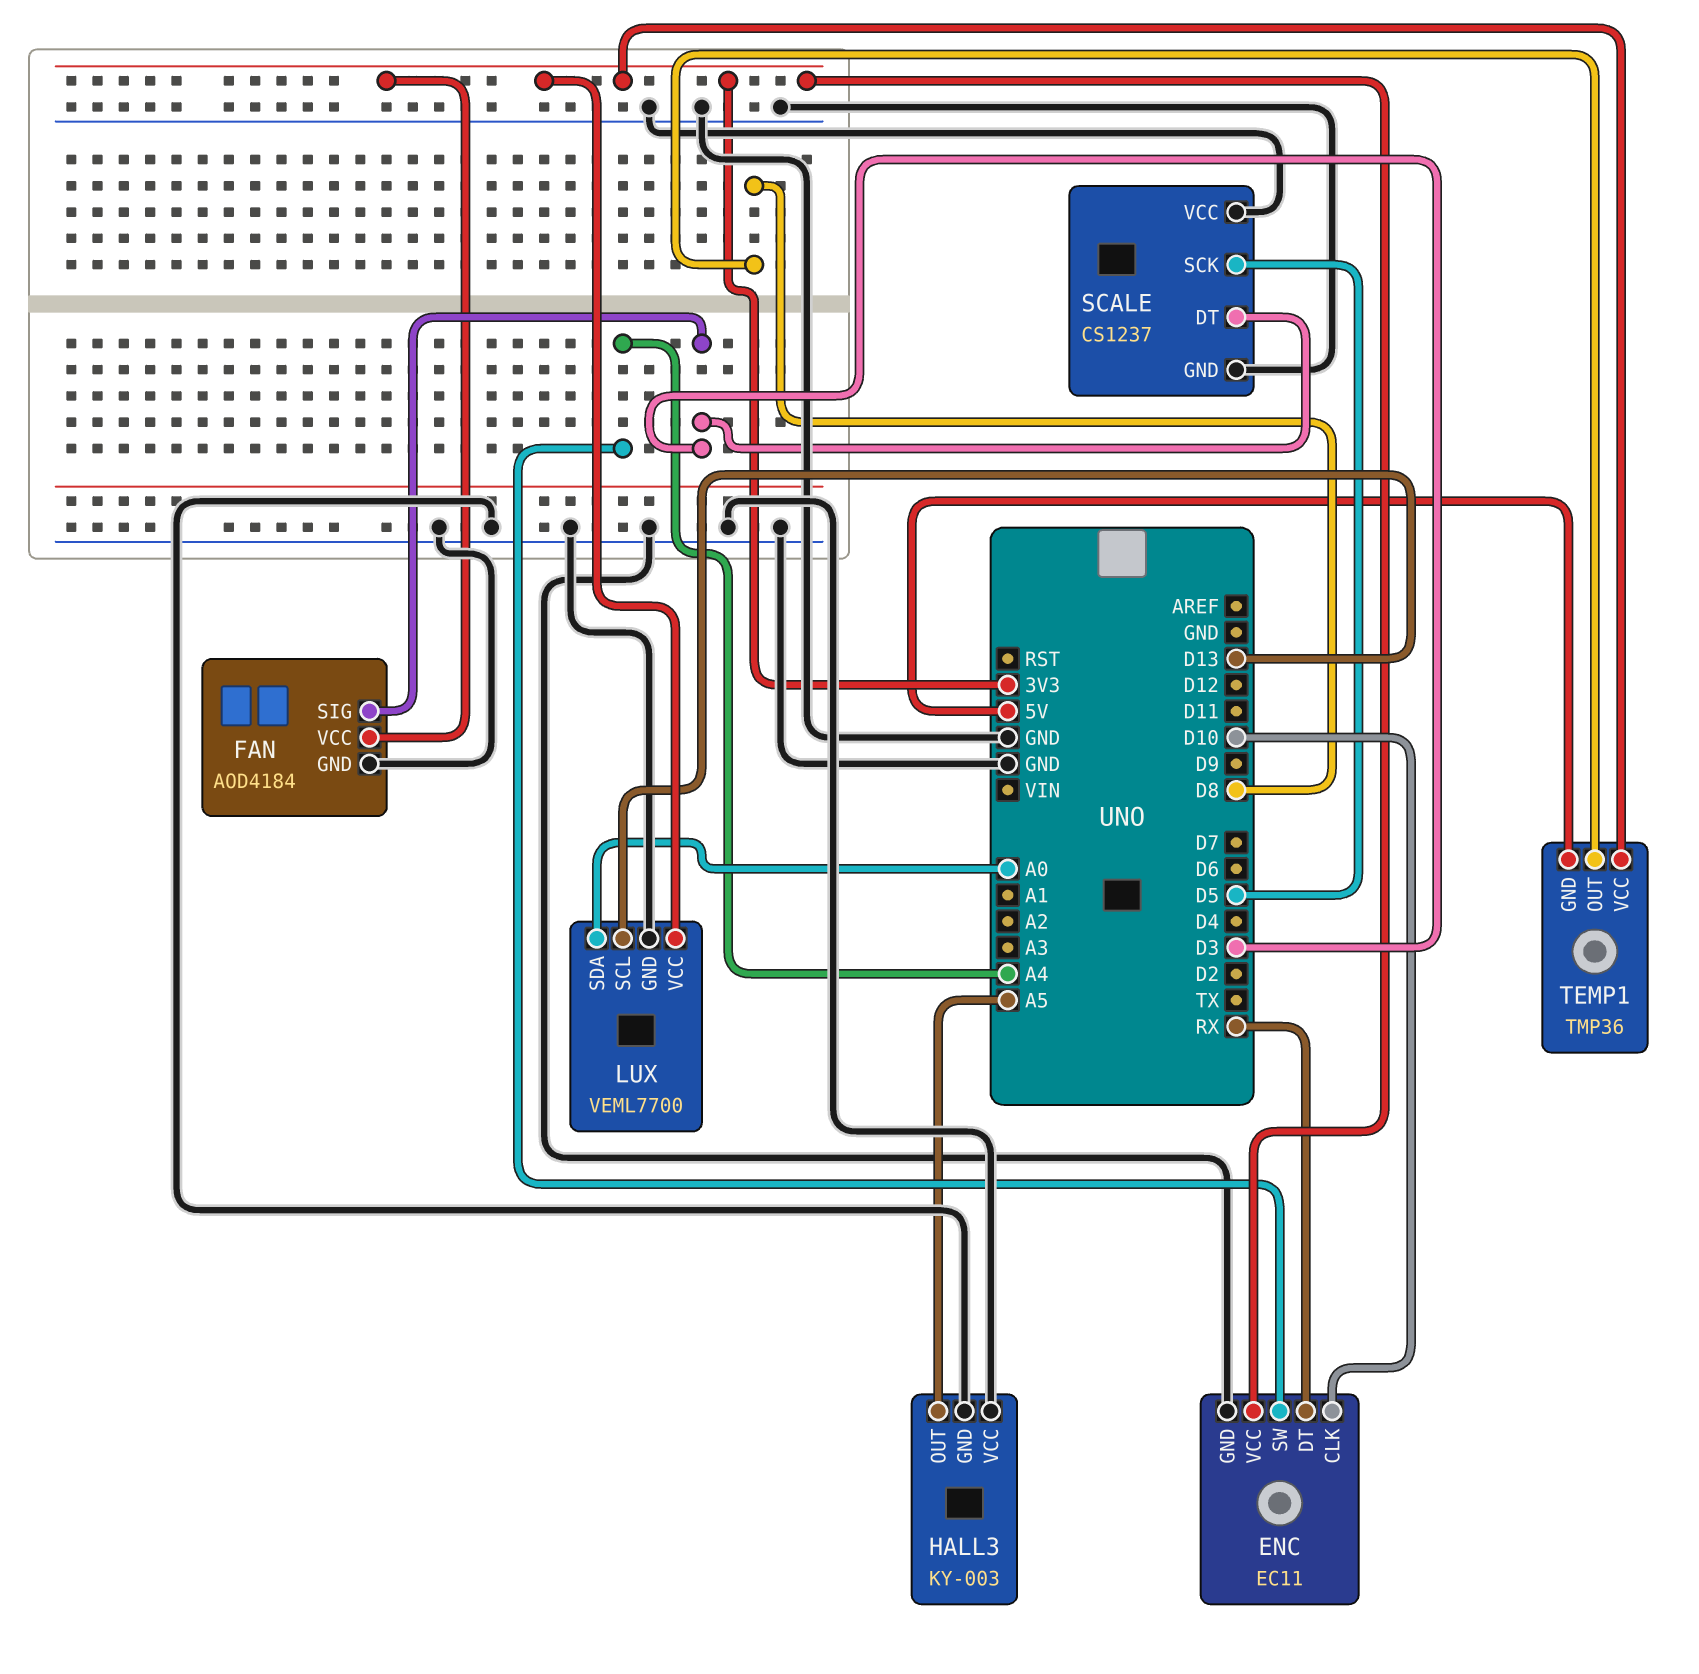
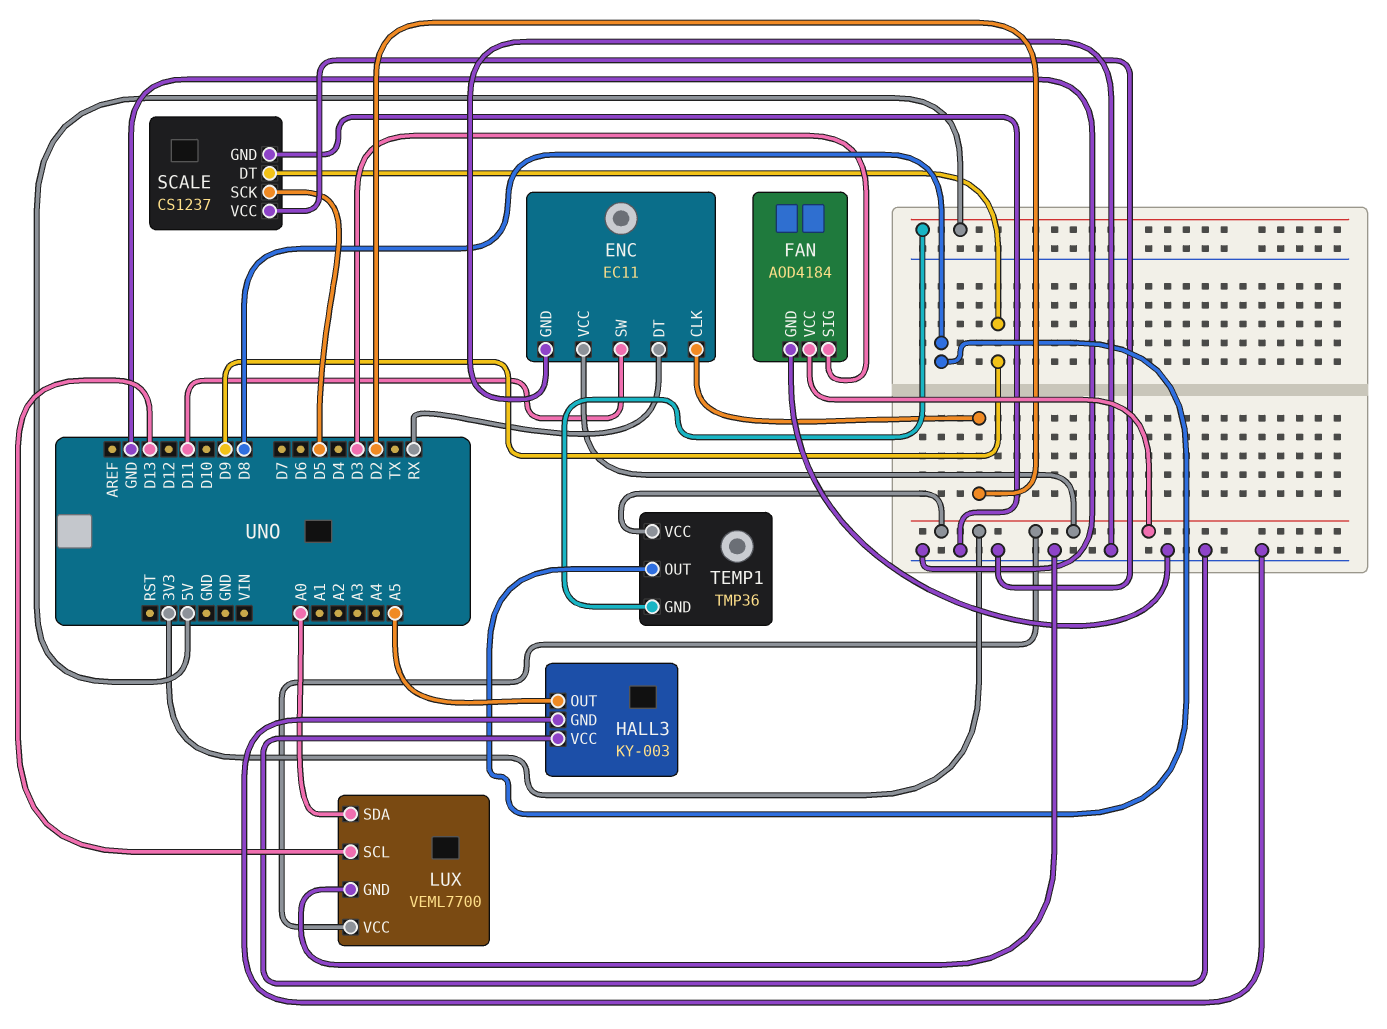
ENC pin CLK: D10 -> D2
ENC pin SW: A4 -> D11
SCALE pin DT: D3 -> D9

